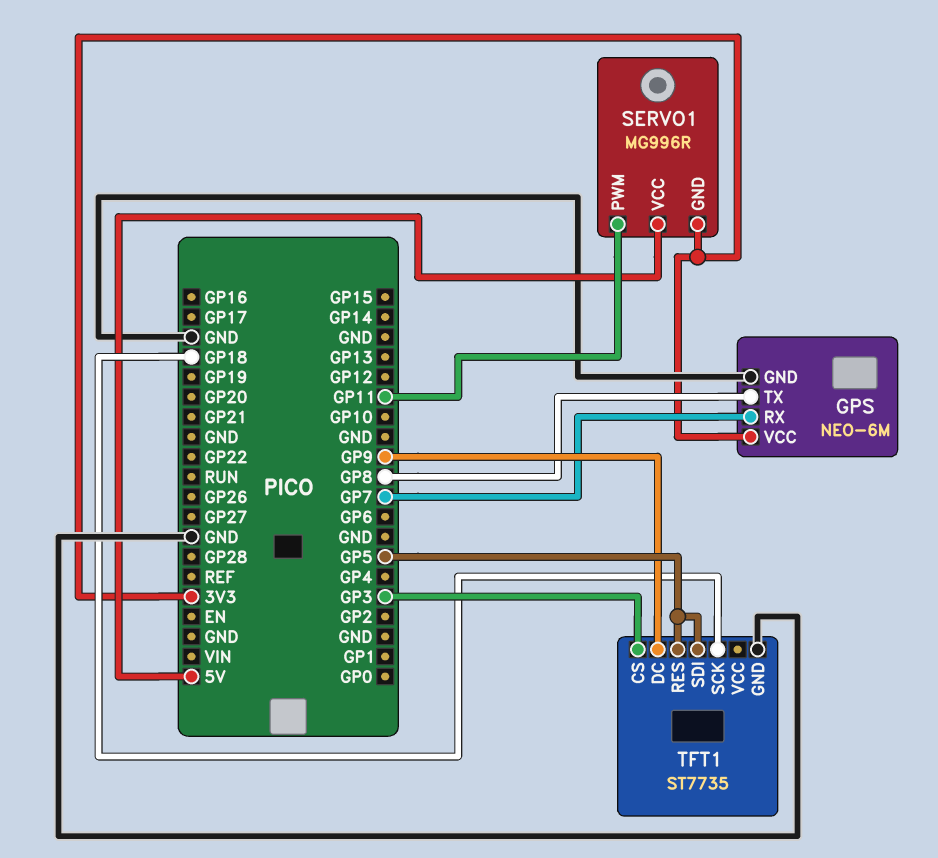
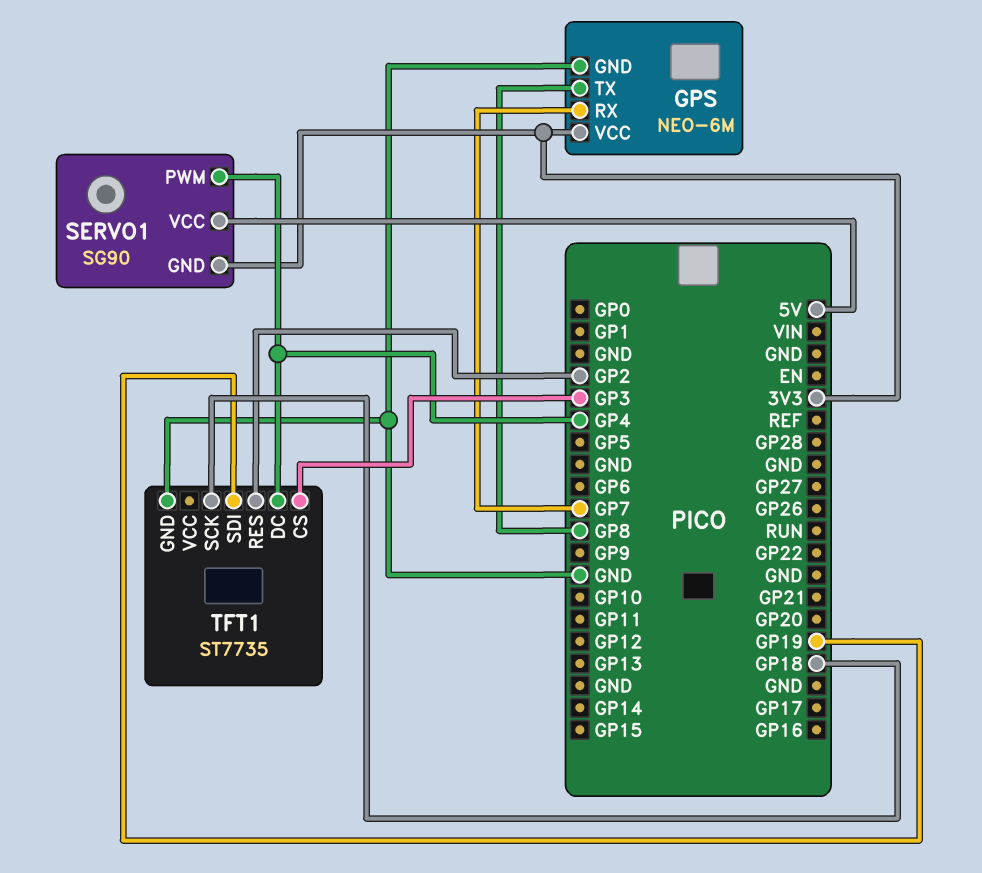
SERVO1: MG996R -> SG90
SERVO1 pin PWM: GP11 -> GP4
TFT1 pin DC: GP9 -> GP4
TFT1 pin RES: GP5 -> GP2
TFT1 pin SDI: GP5 -> GP19

